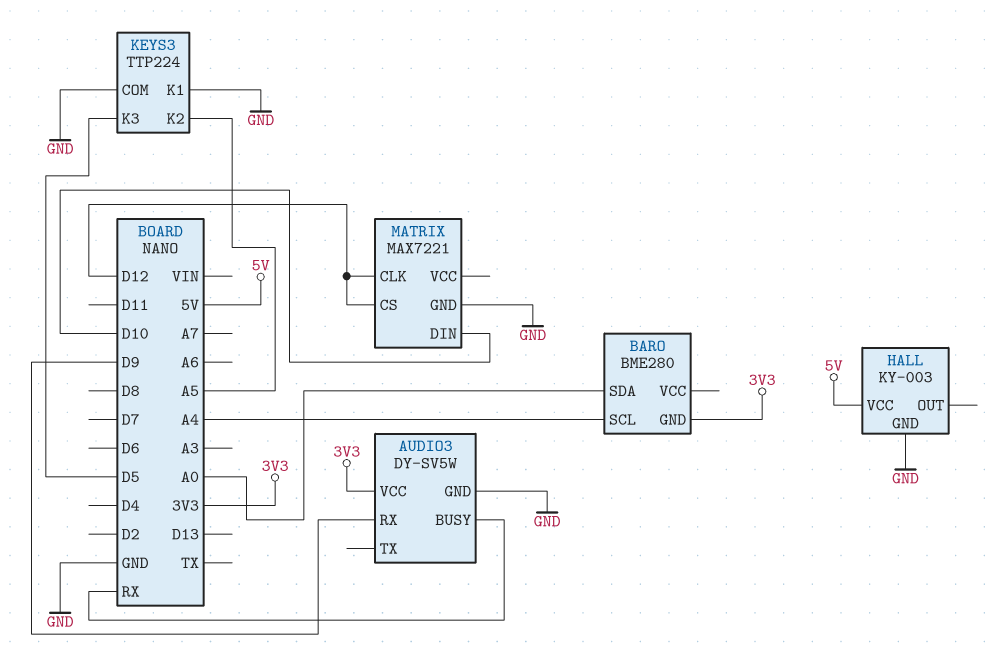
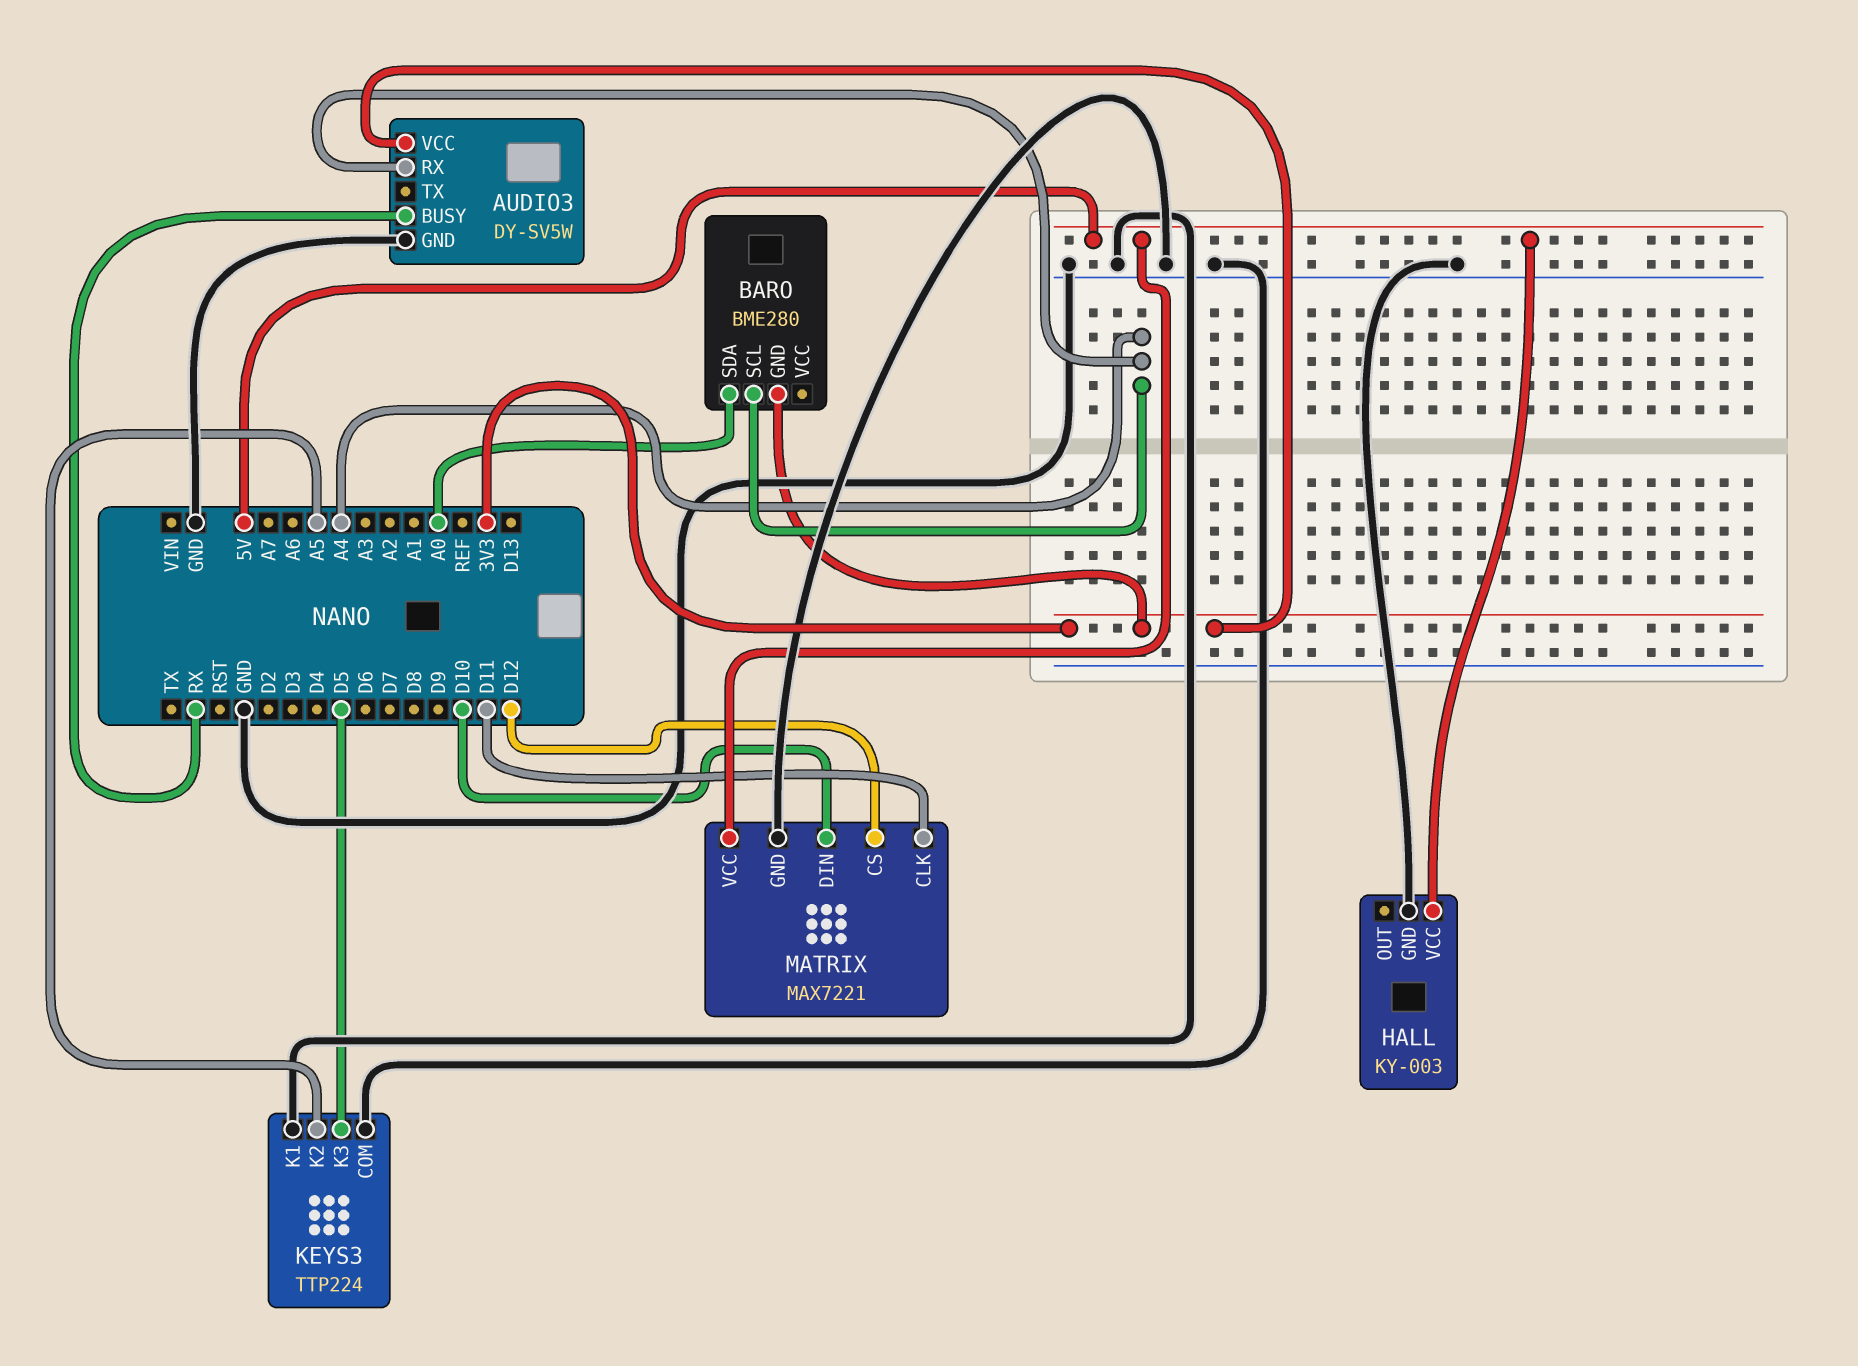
AUDIO3 pin RX: D9 -> A4
MATRIX pin CLK: D12 -> D11
MATRIX pin VCC: none -> 5V

